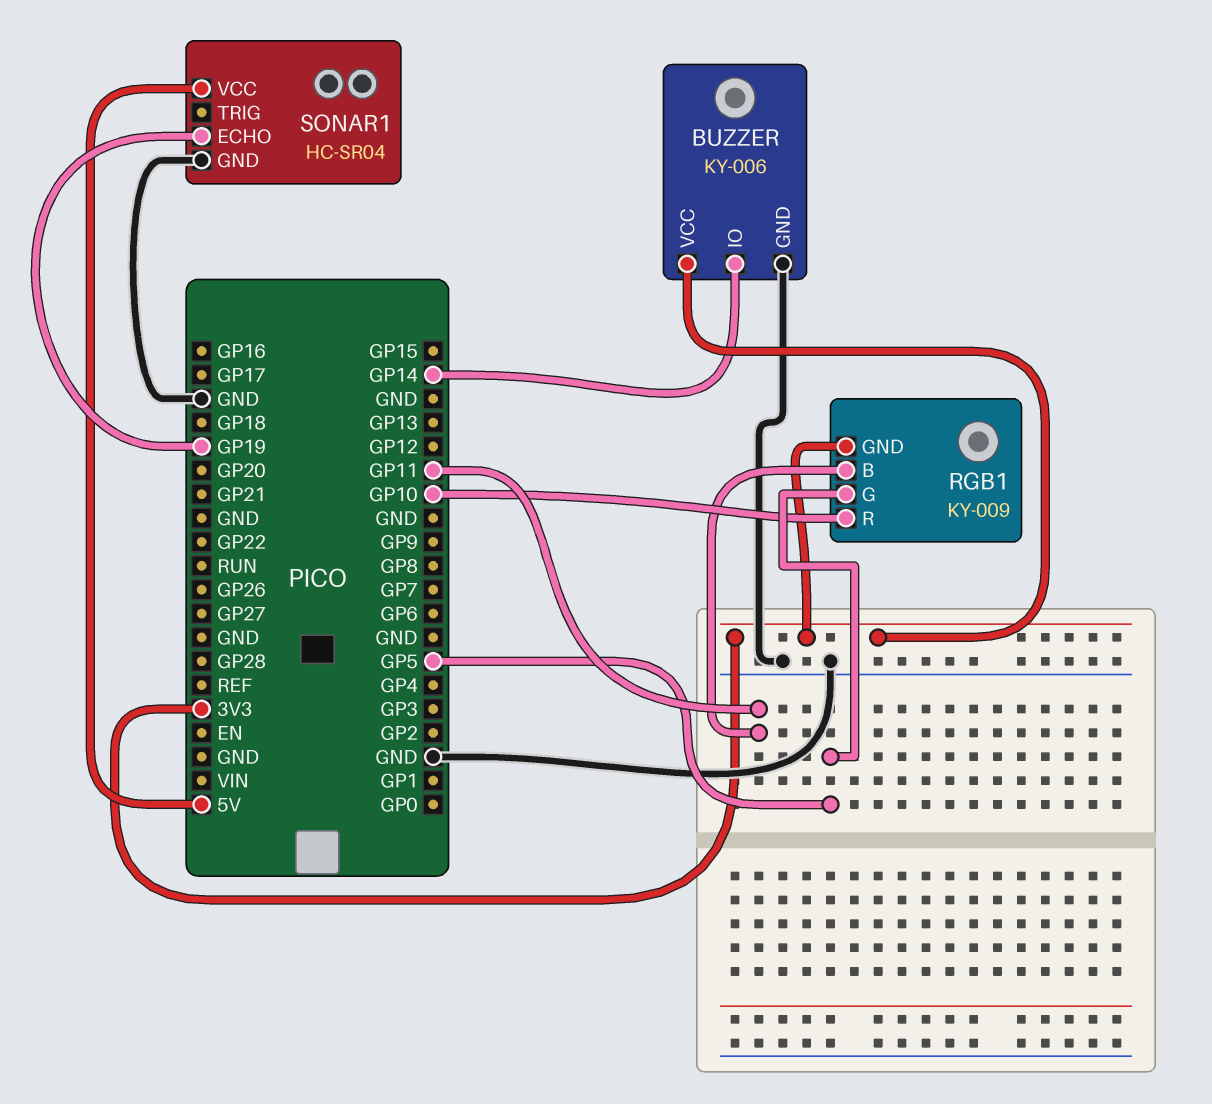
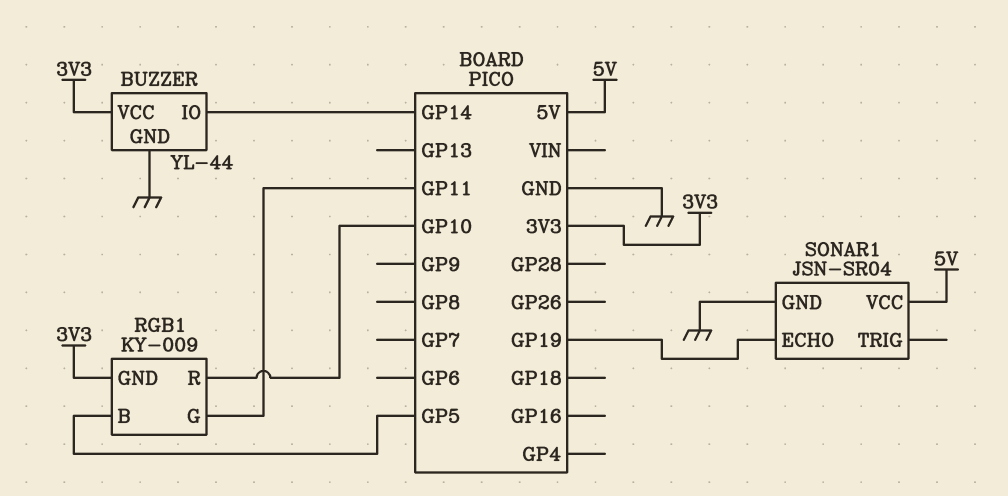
BUZZER: KY-006 -> YL-44
RGB1 pin B: GP11 -> GP5
RGB1 pin G: GP5 -> GP11
SONAR1: HC-SR04 -> JSN-SR04

